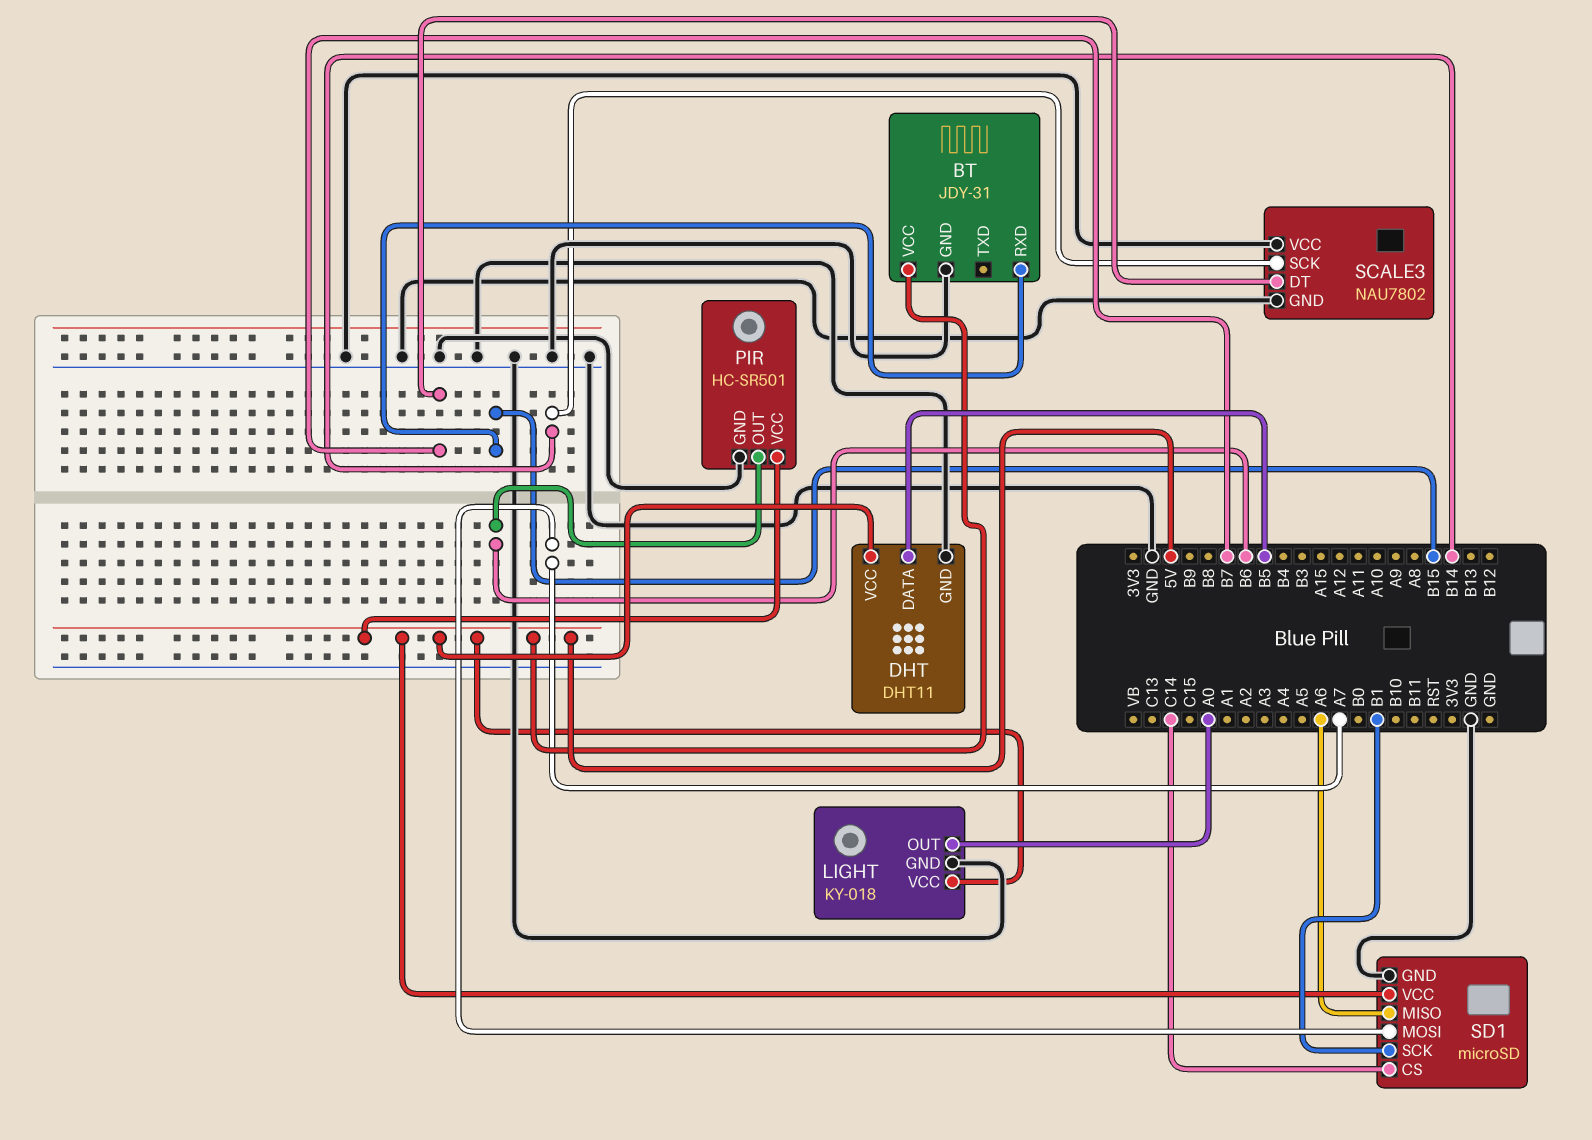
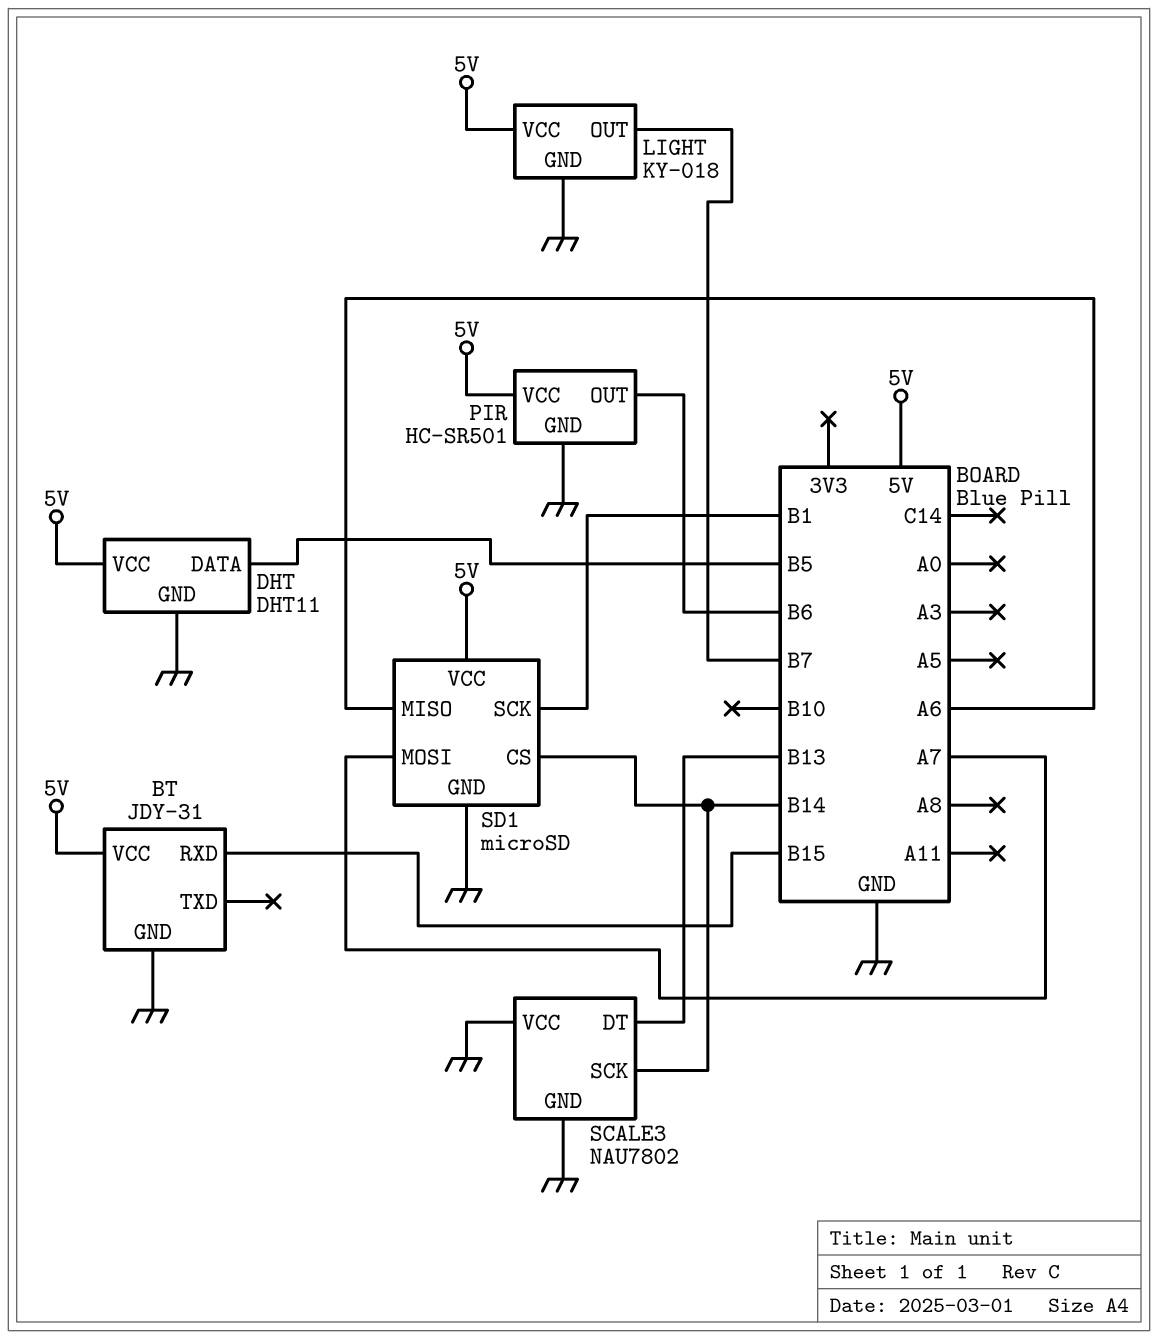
LIGHT pin OUT: A0 -> B7
SCALE3 pin DT: B7 -> B13
SD1 pin CS: C14 -> B14

